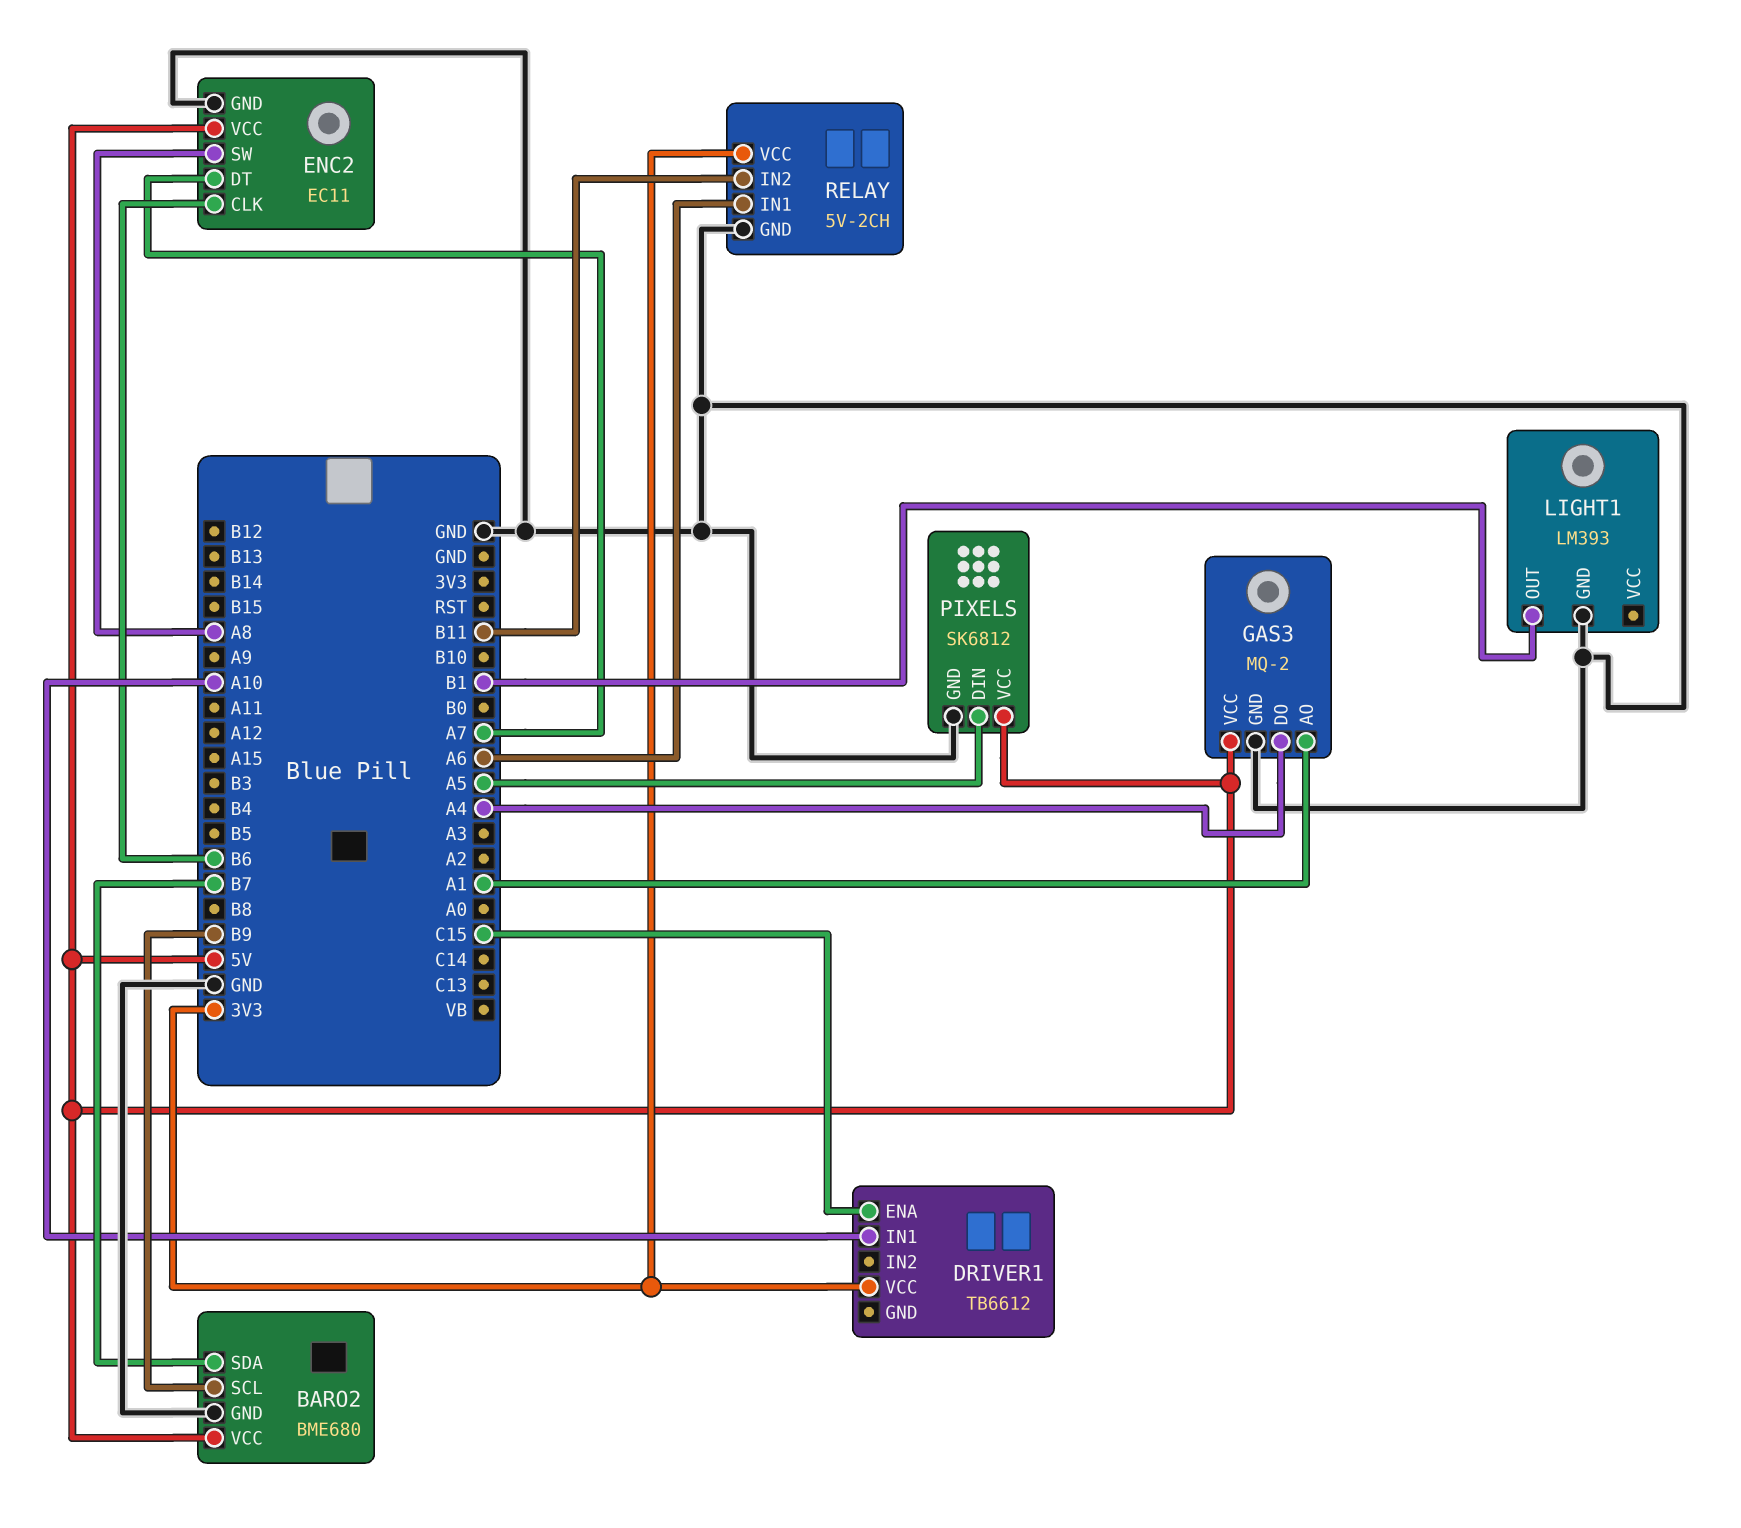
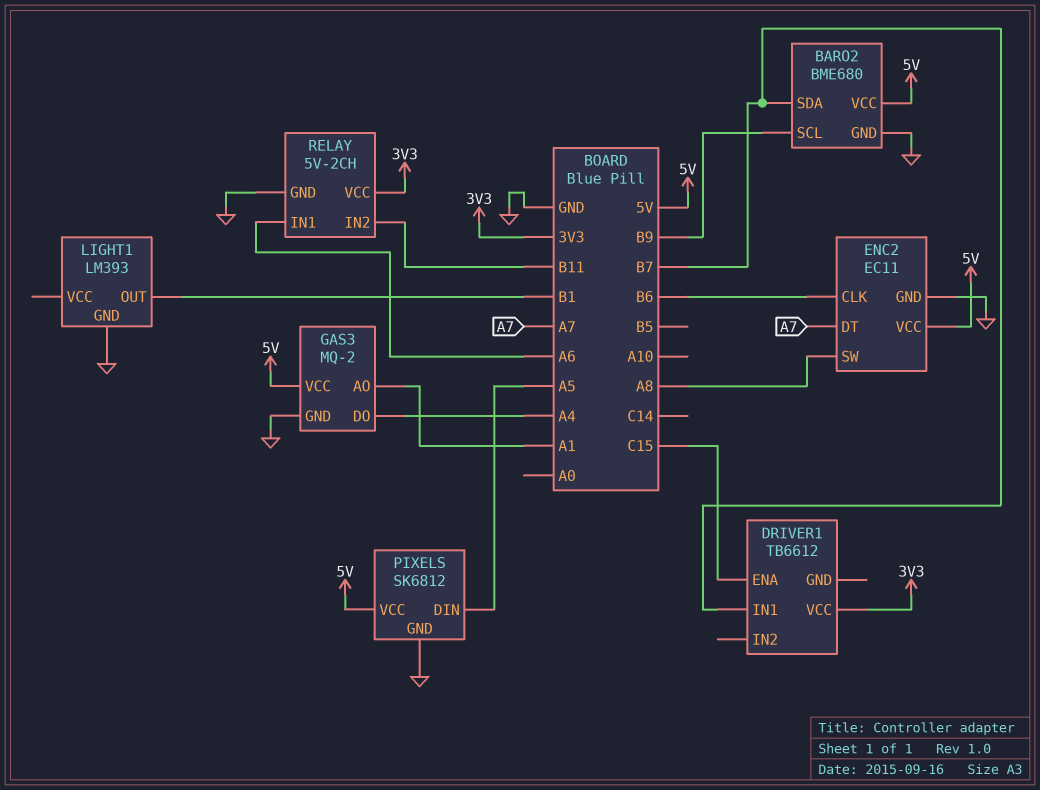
DRIVER1 pin IN1: A10 -> B7

